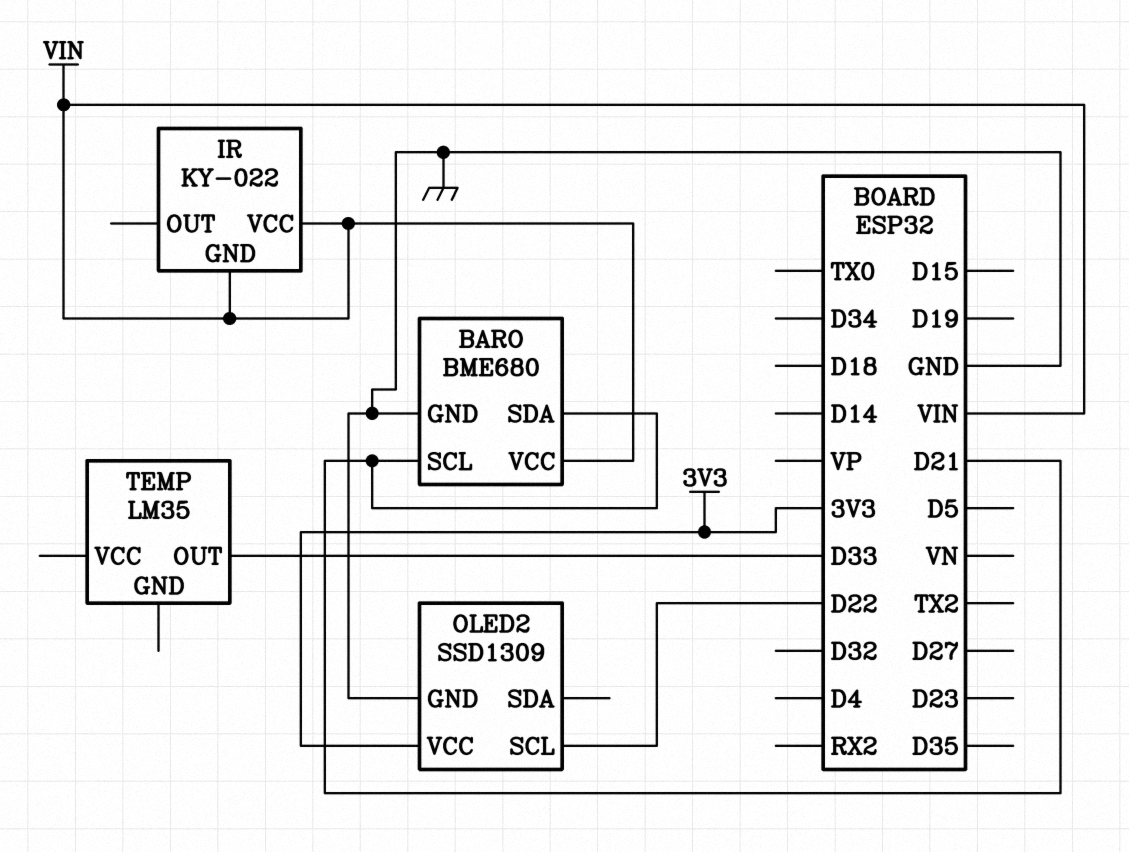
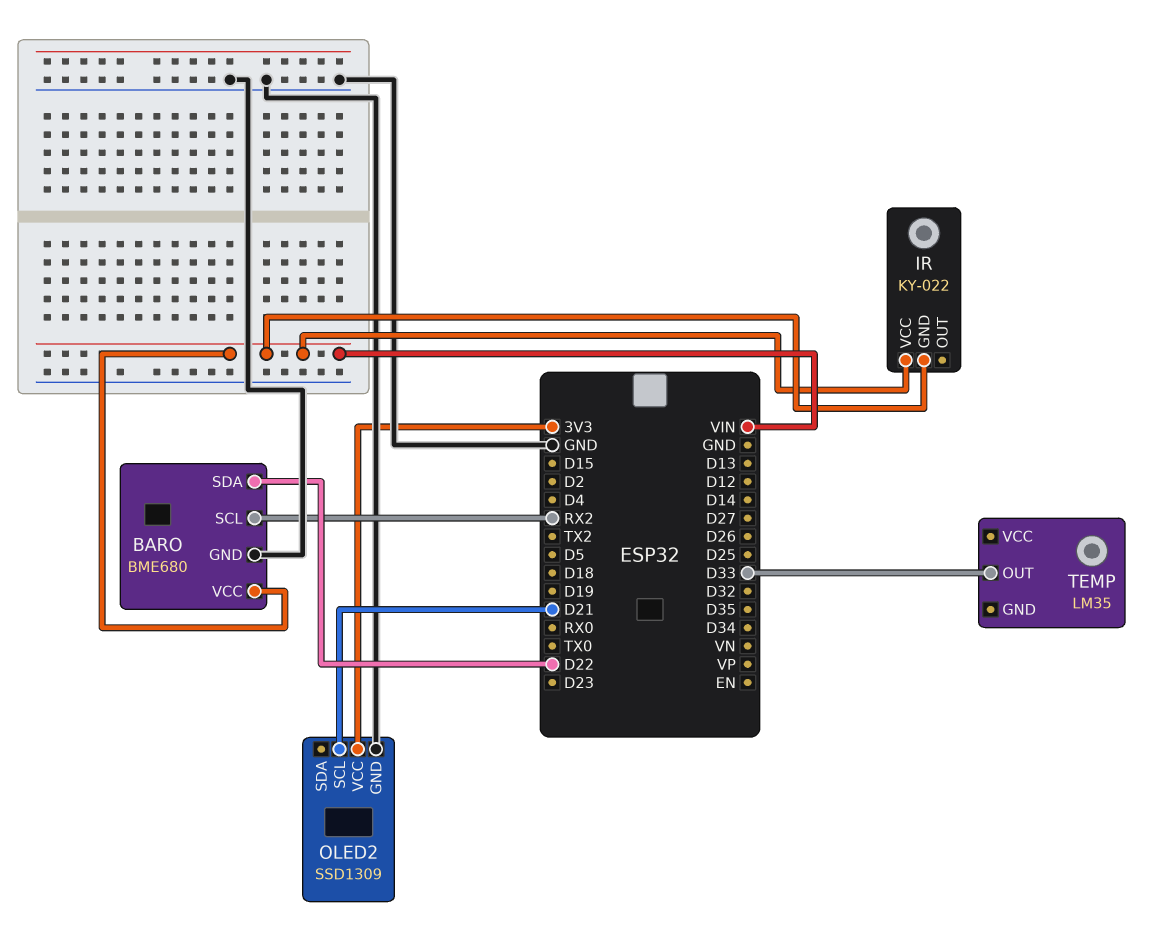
BARO pin SCL: D21 -> RX2
BARO pin SDA: D21 -> D22
OLED2 pin SCL: D22 -> D21

